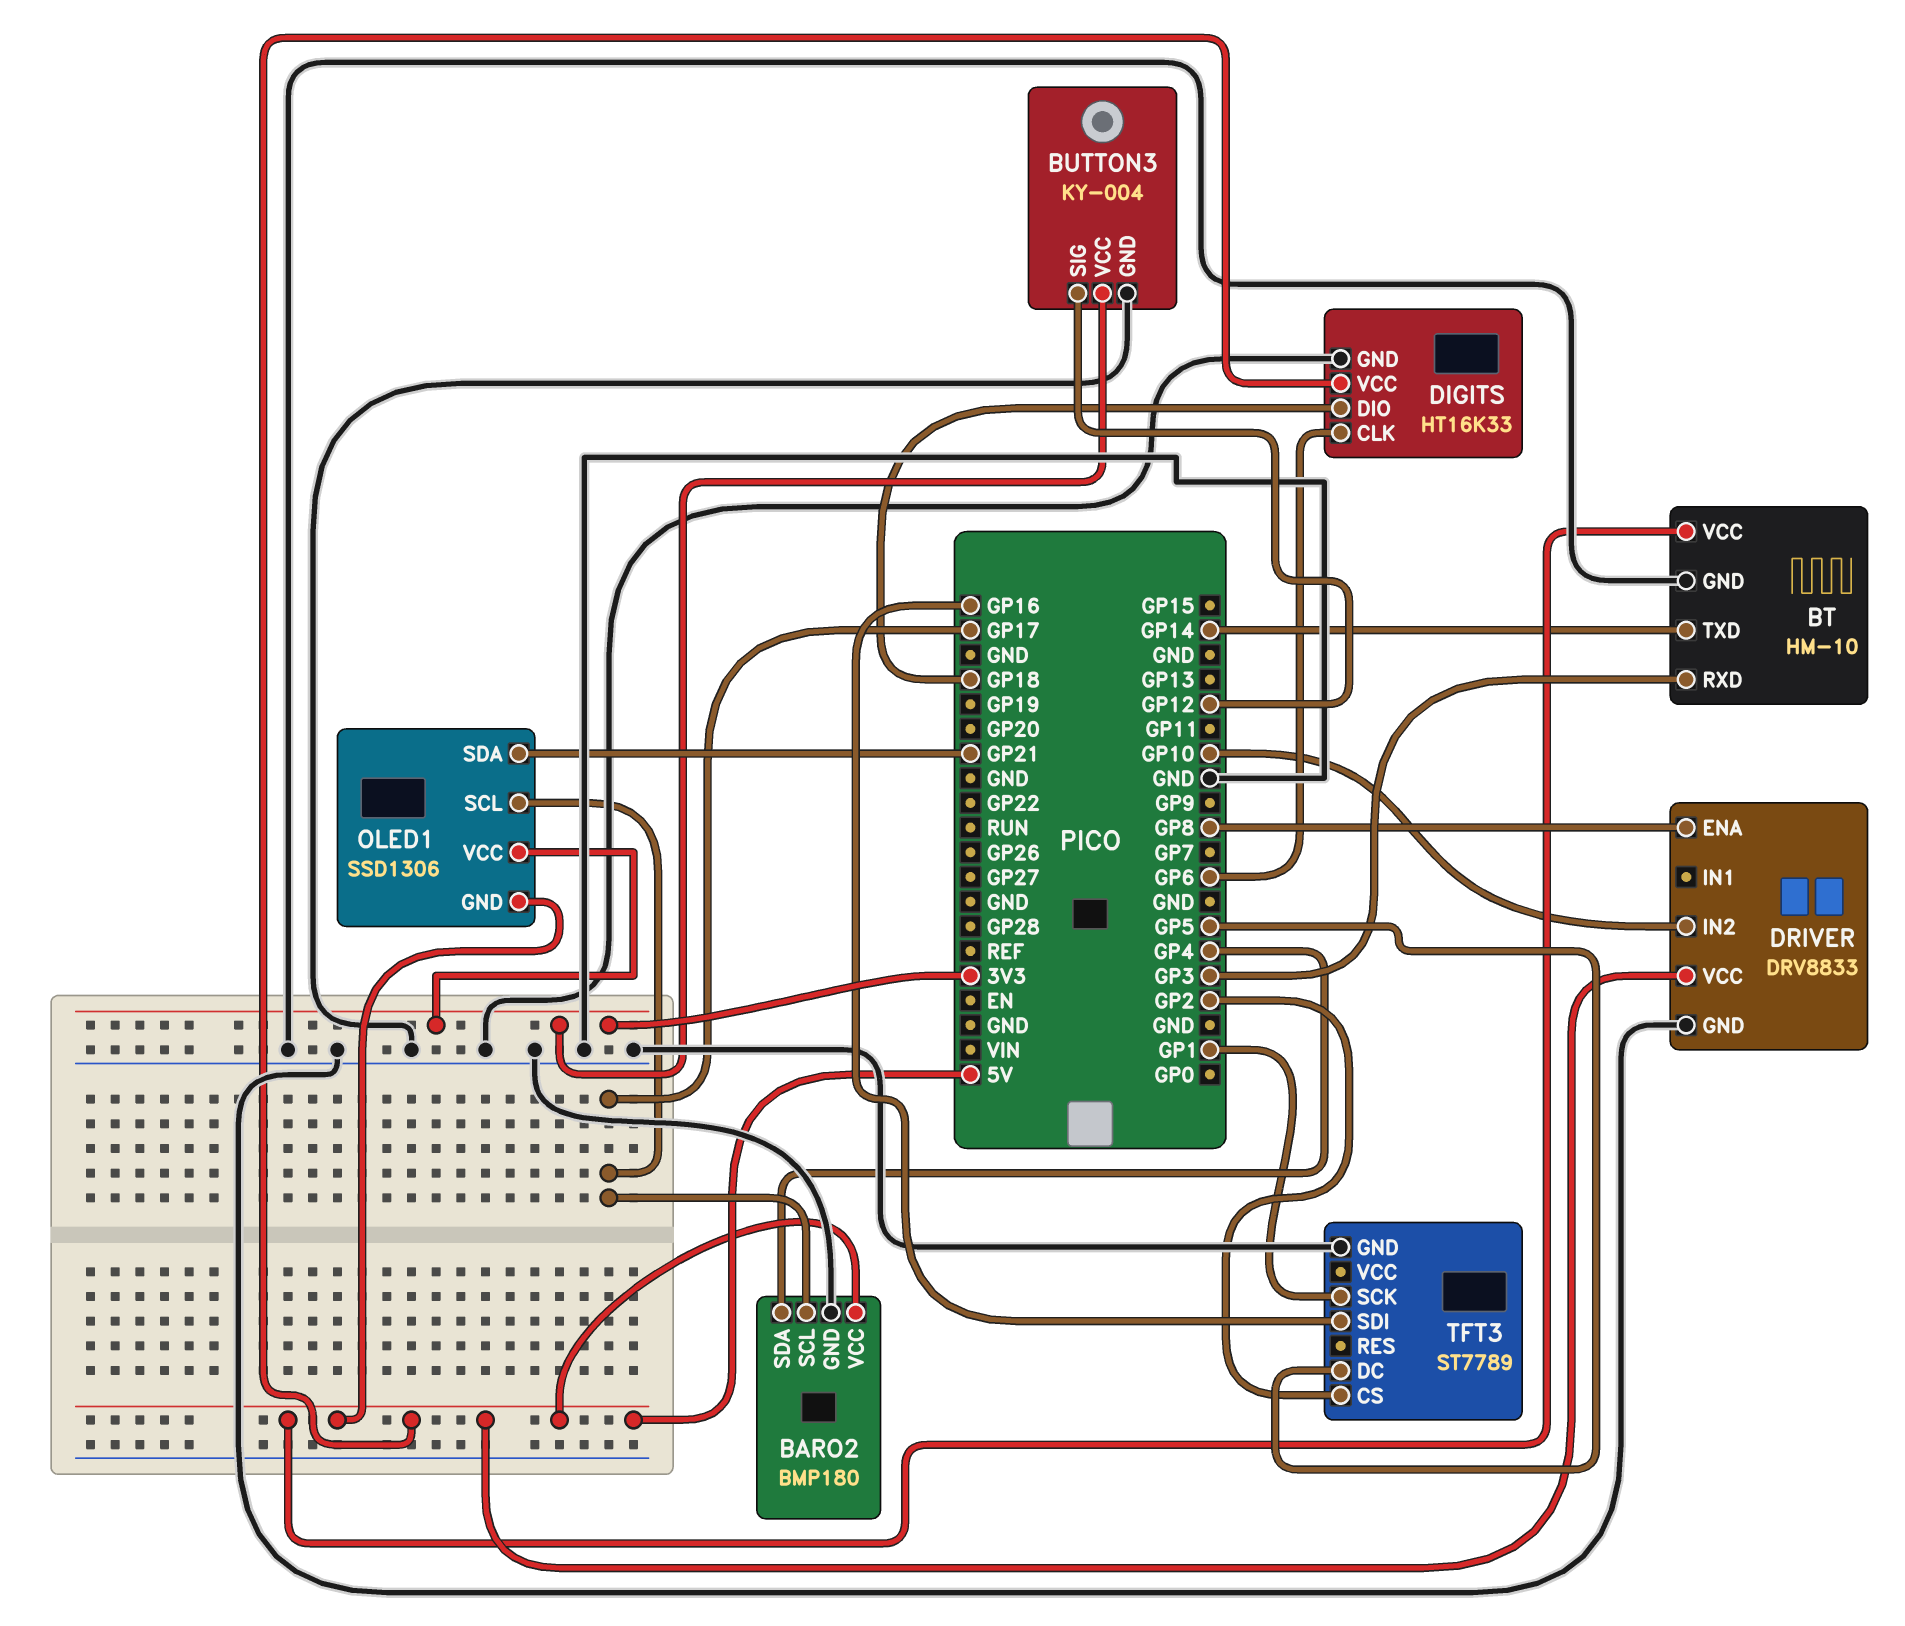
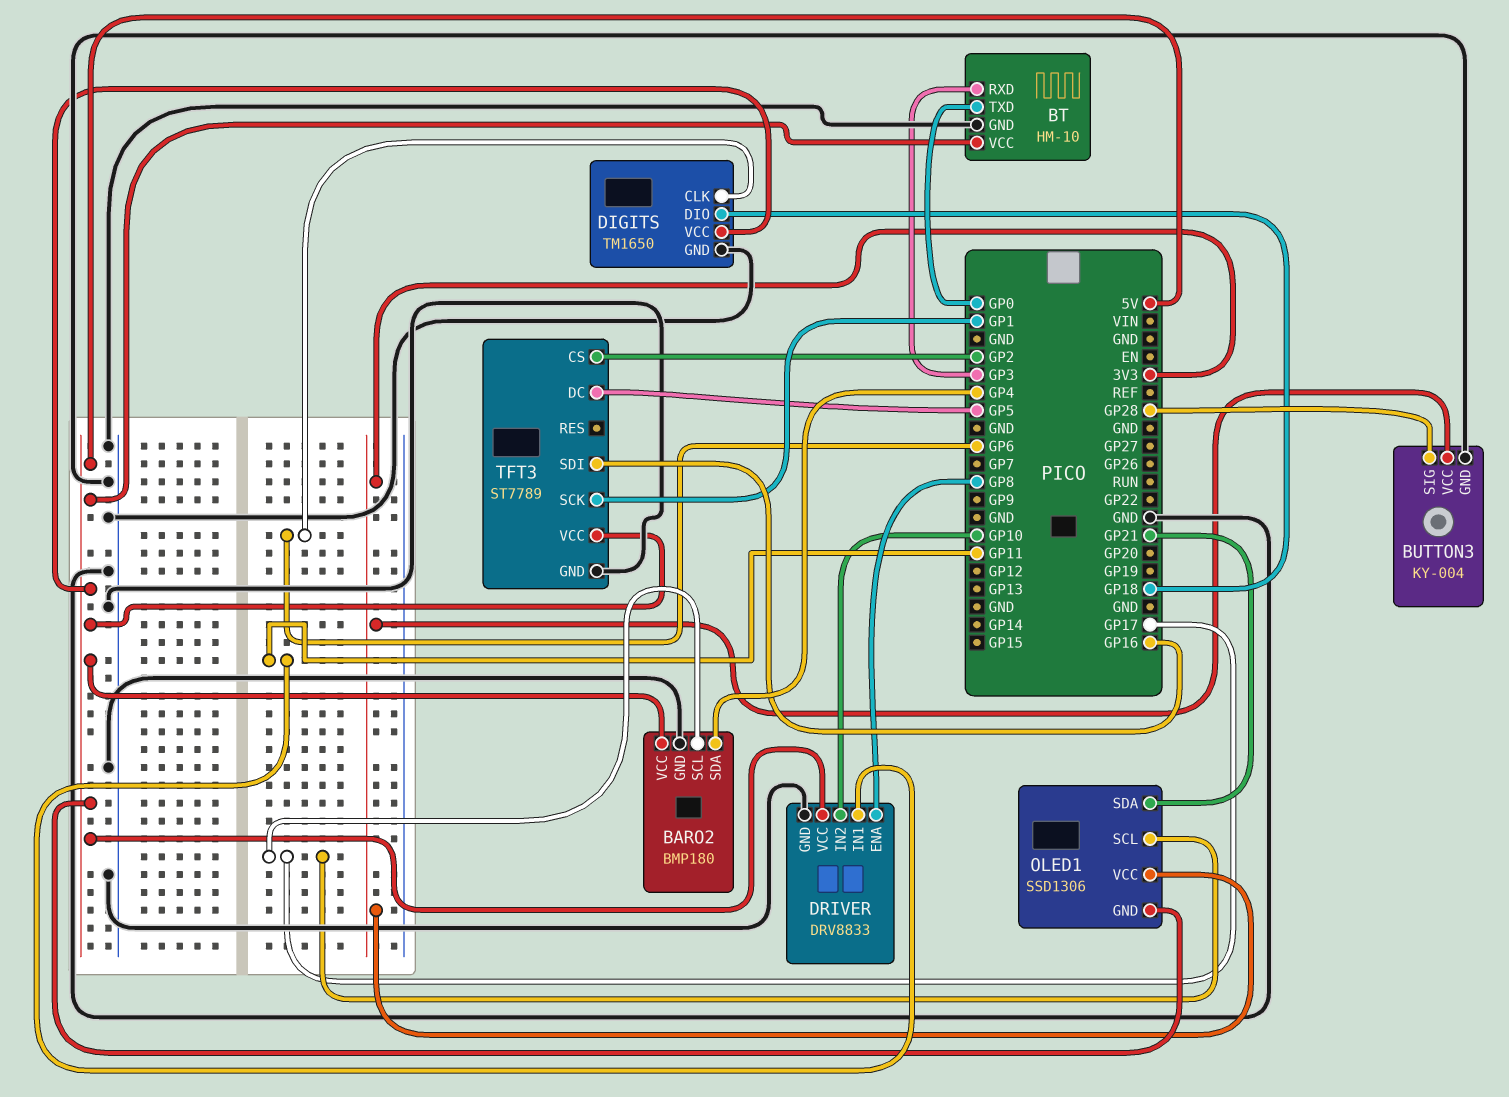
BT pin TXD: GP14 -> GP0
BUTTON3 pin SIG: GP12 -> GP28
DIGITS: HT16K33 -> TM1650
DRIVER pin IN1: none -> GP11
TFT3 pin VCC: none -> 5V

